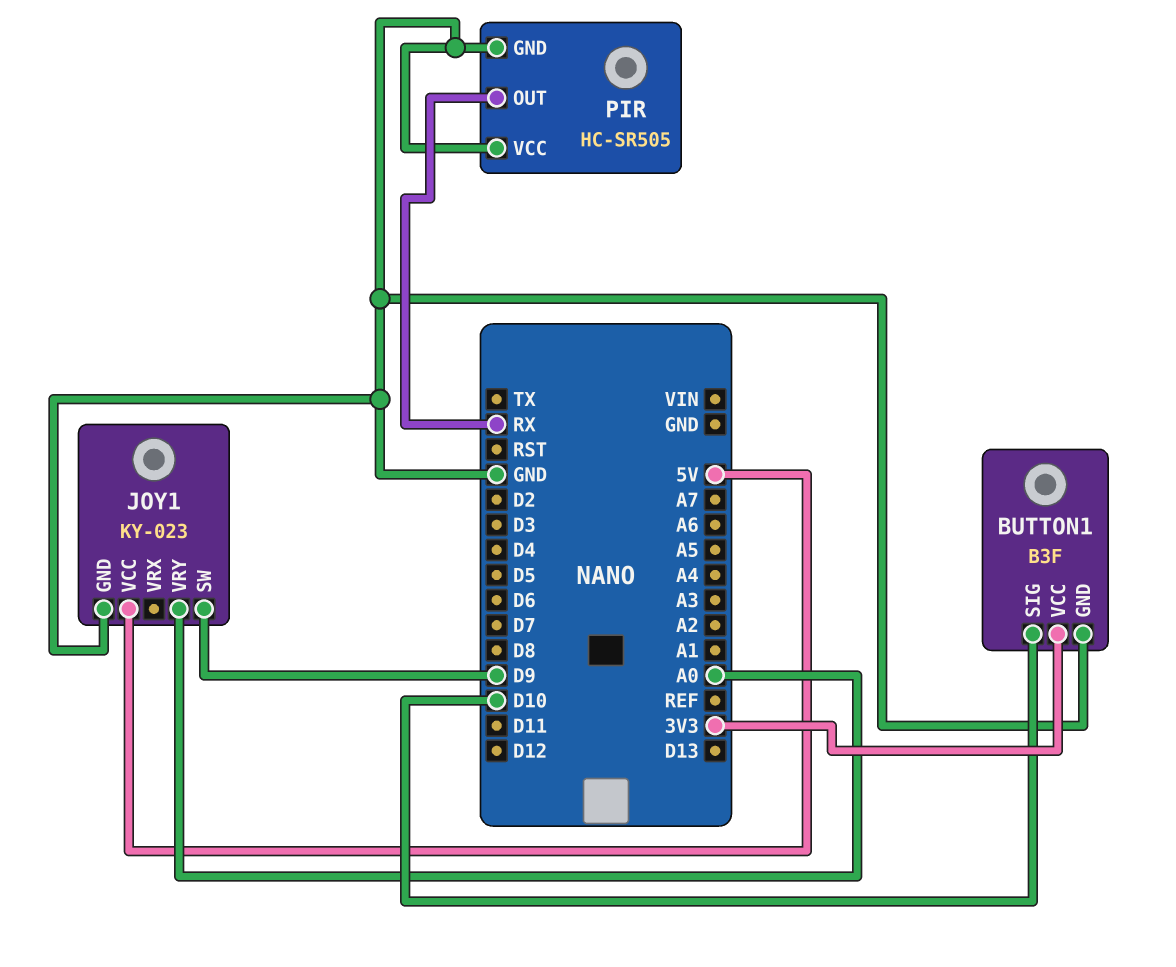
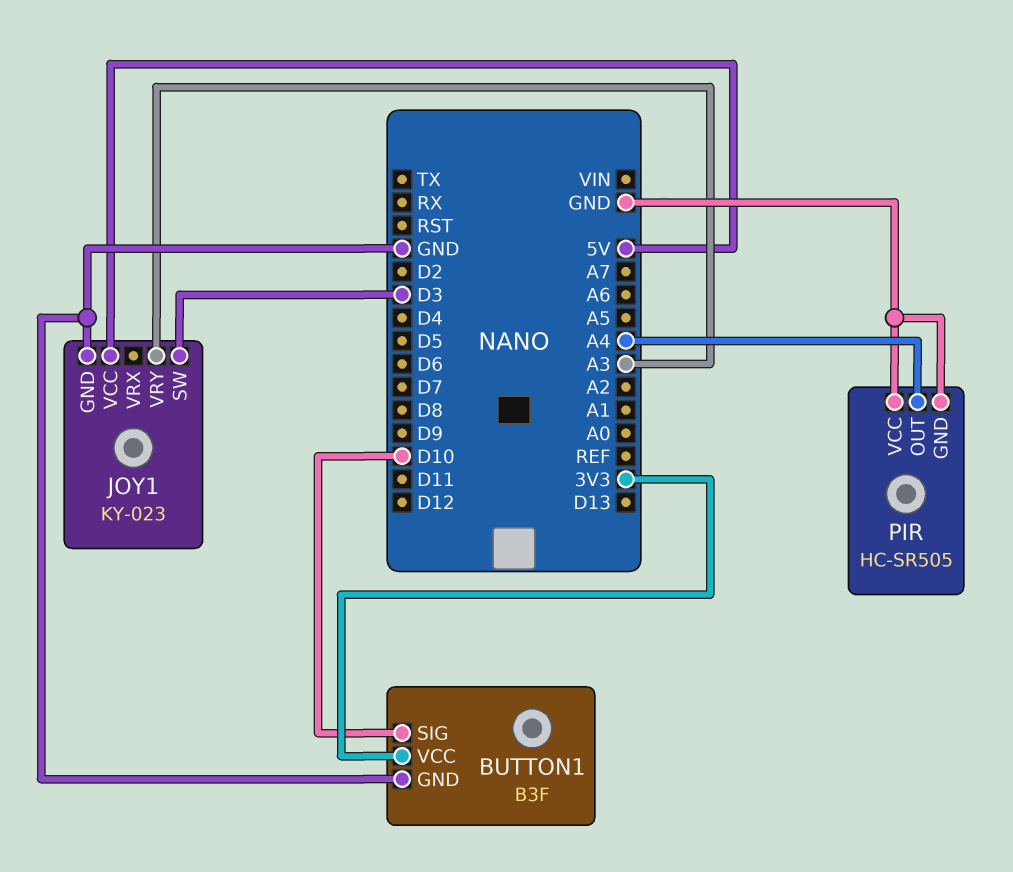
JOY1 pin SW: D9 -> D3
JOY1 pin VRY: A0 -> A3
PIR pin OUT: RX -> A4

